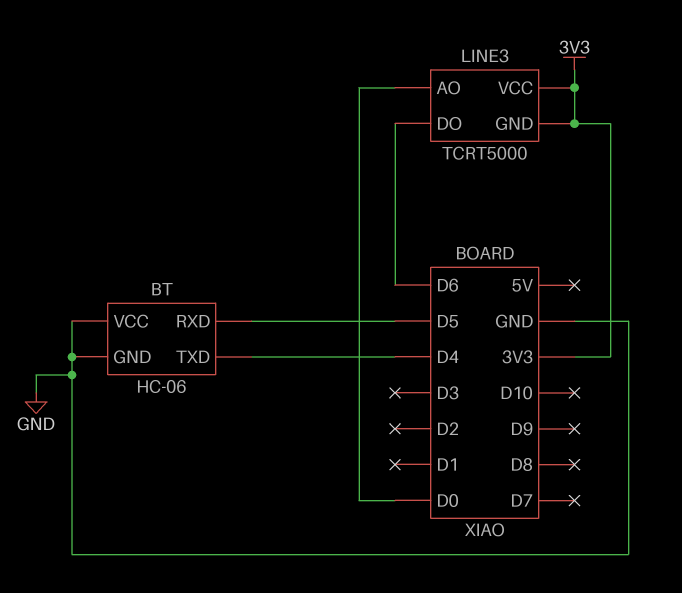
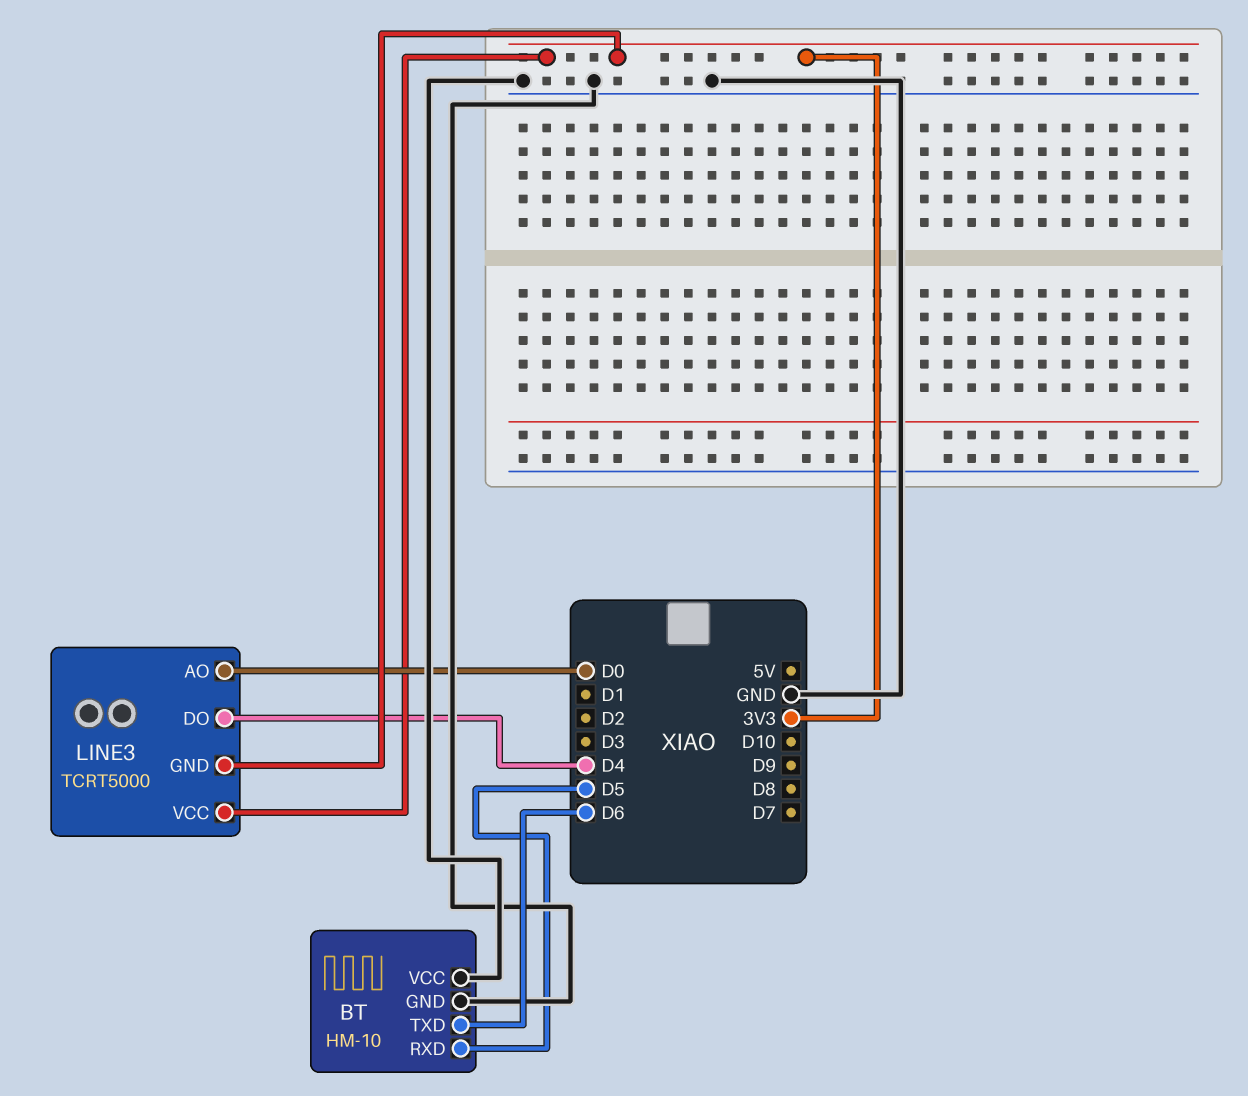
BT: HC-06 -> HM-10
BT pin TXD: D4 -> D6
LINE3 pin DO: D6 -> D4

